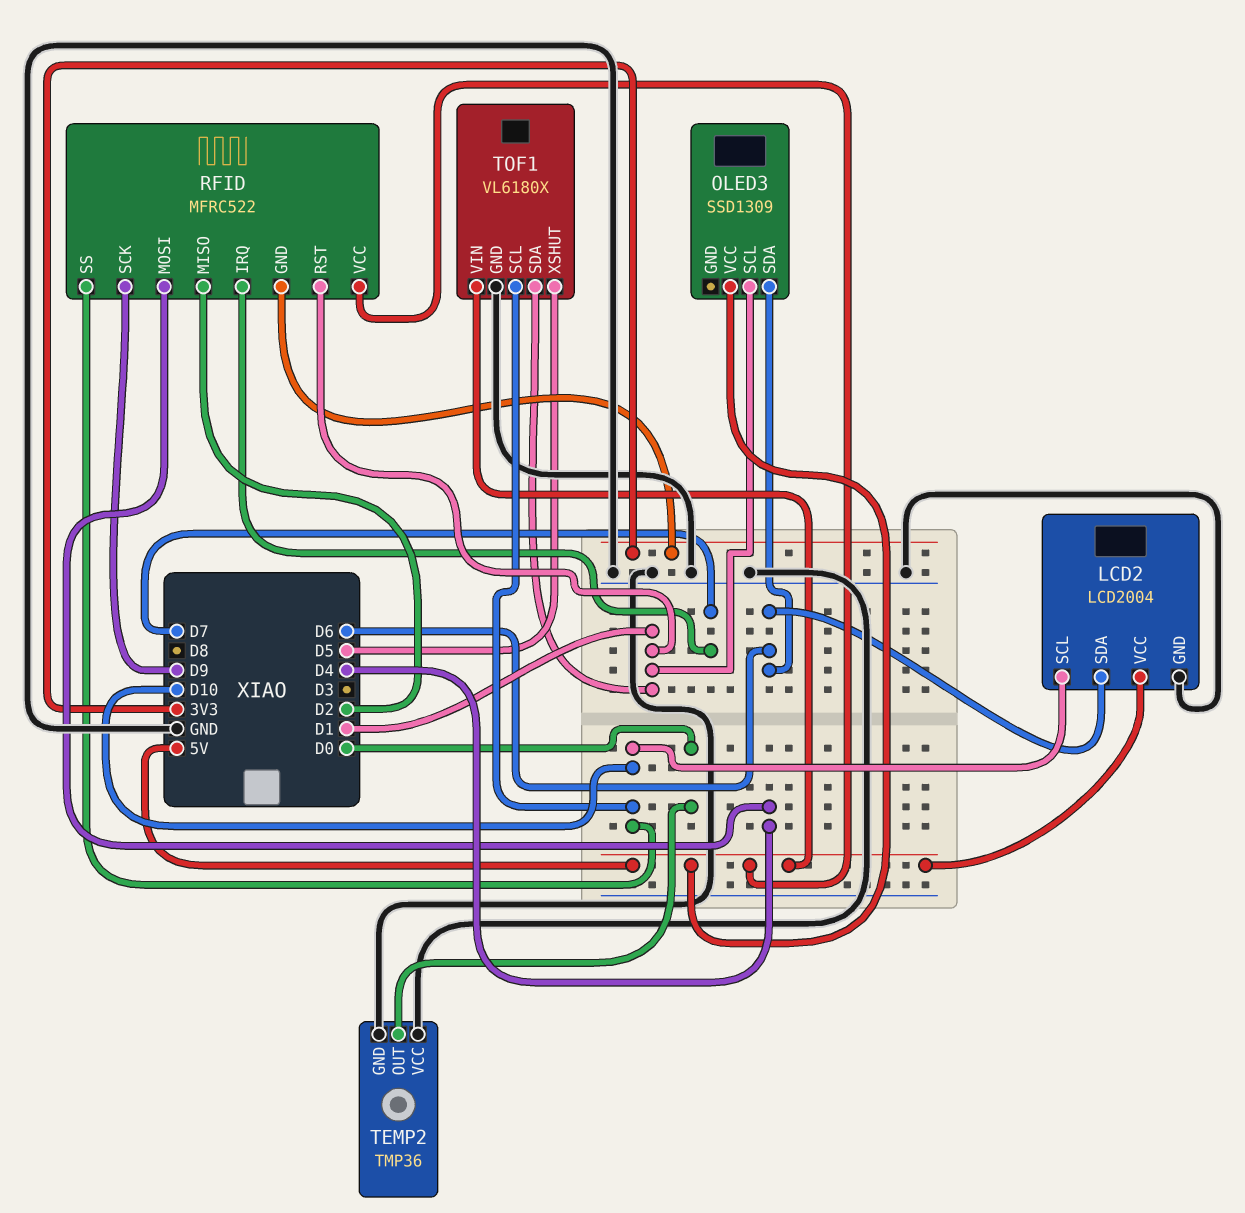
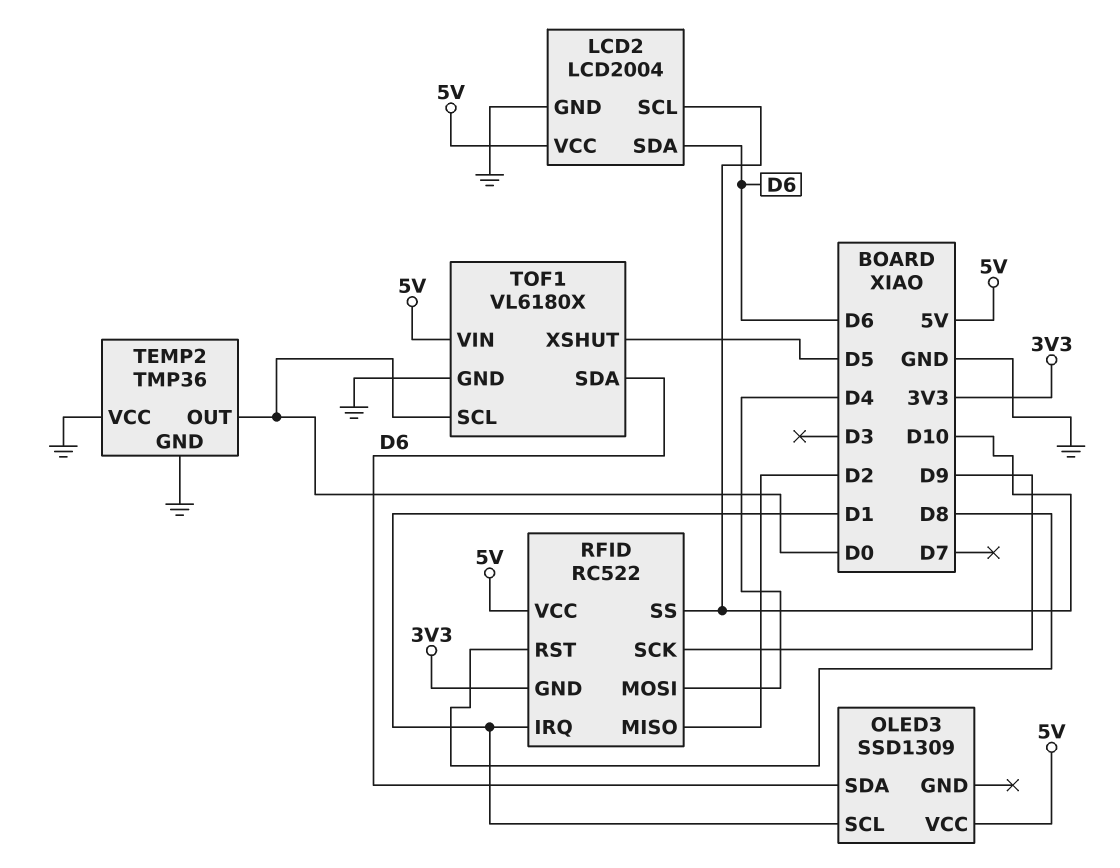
RFID: MFRC522 -> RC522
RFID pin IRQ: D7 -> D1
RFID pin RST: D1 -> D8
TOF1 pin SCL: D10 -> D0
TOF1 pin SDA: D1 -> D6

